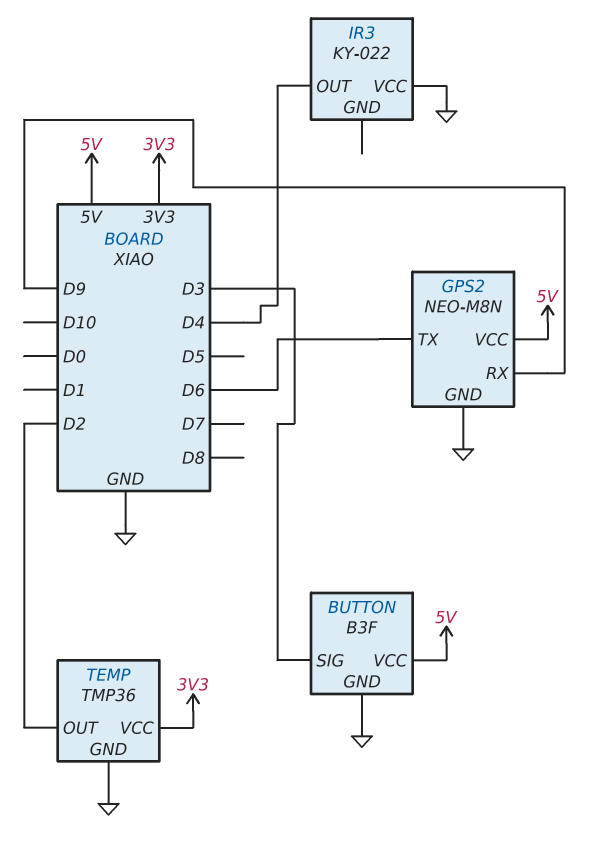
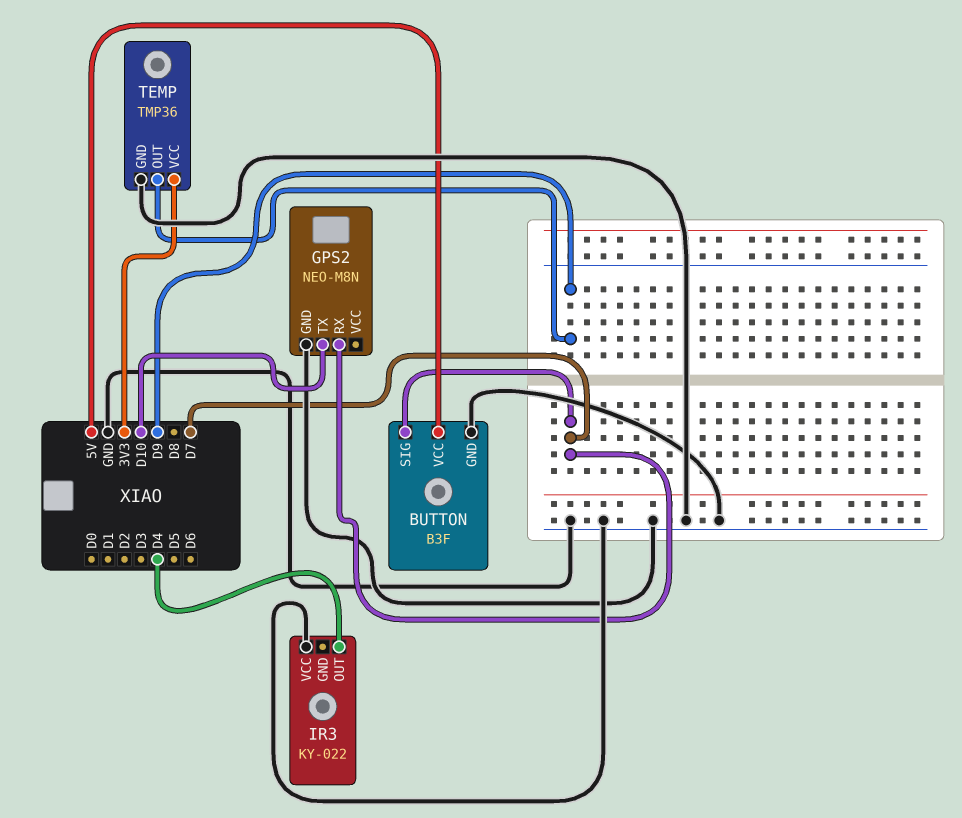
BUTTON pin SIG: D3 -> D7
GPS2 pin RX: D9 -> D7
GPS2 pin TX: D6 -> D10
GPS2 pin VCC: 5V -> none
TEMP pin OUT: D2 -> D9

